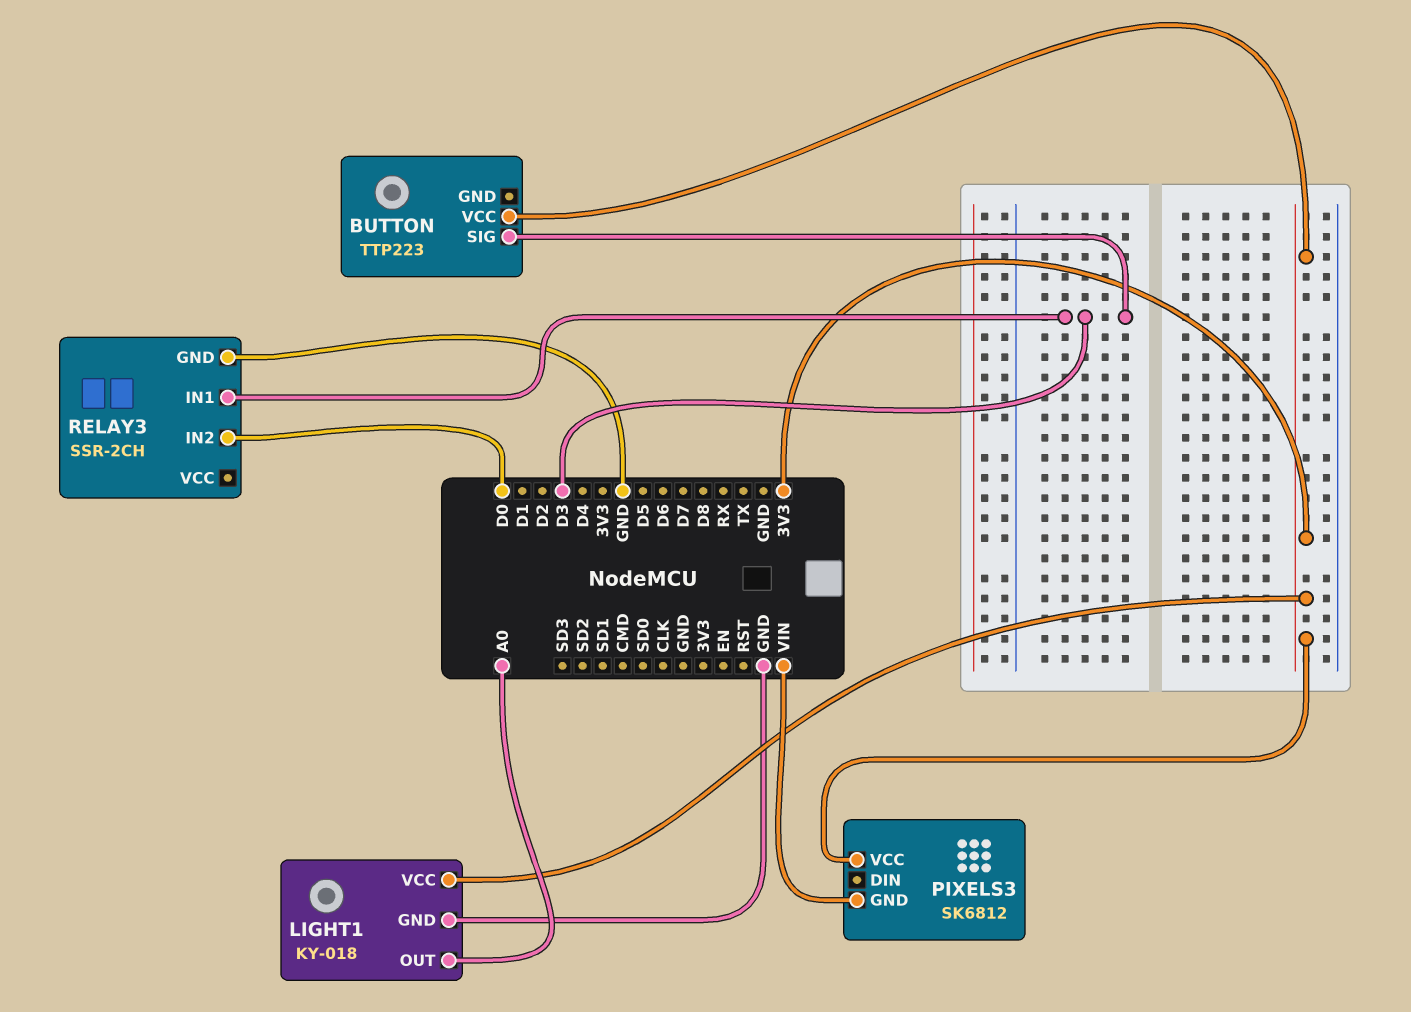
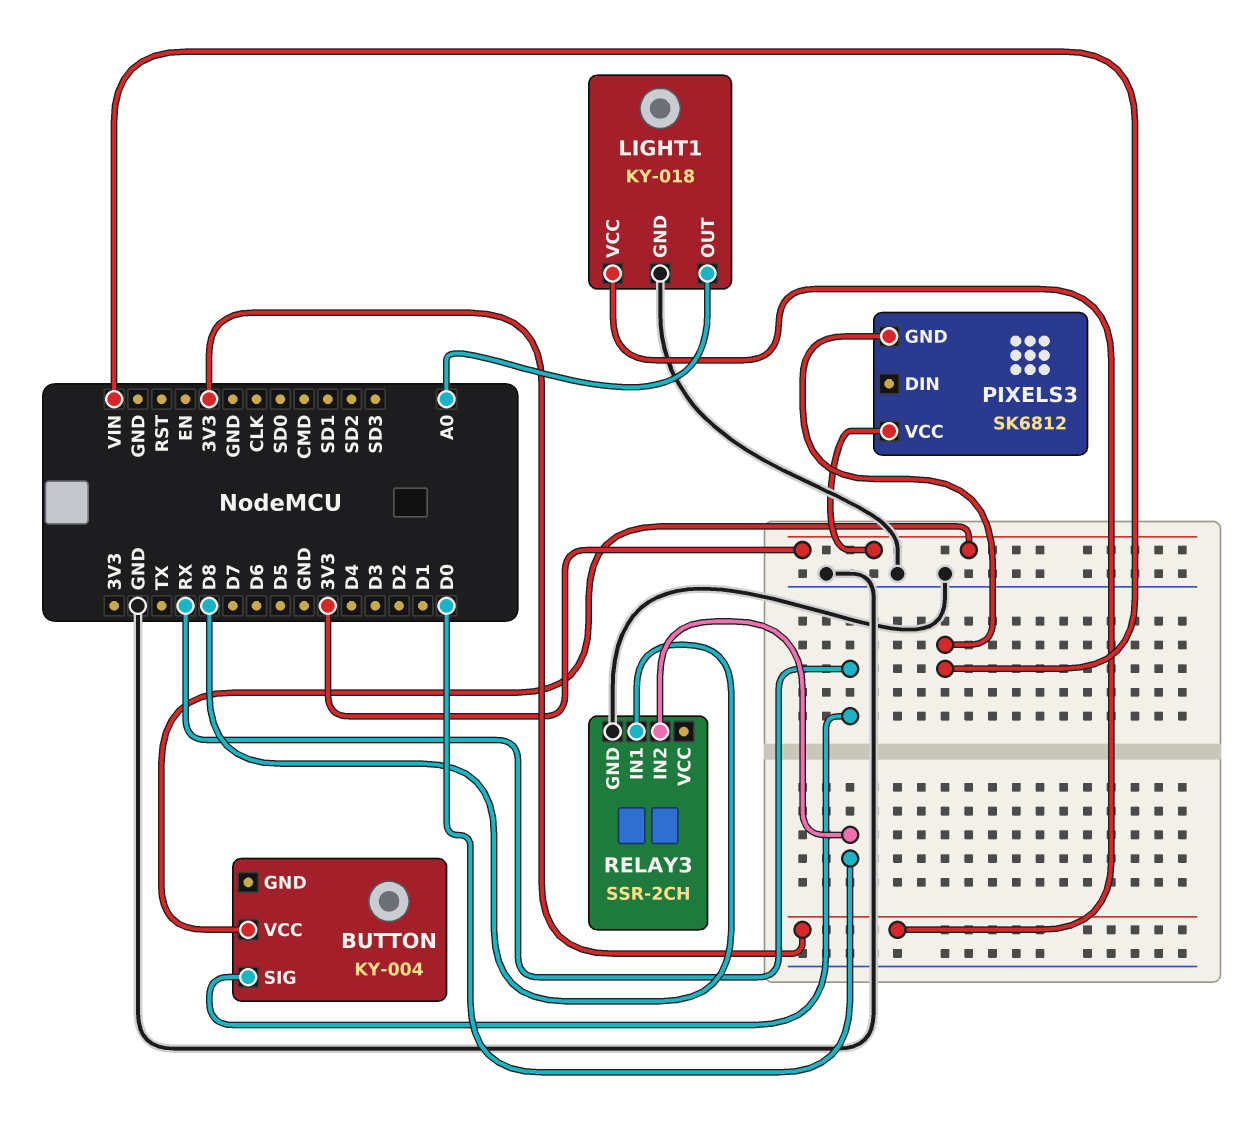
BUTTON: TTP223 -> KY-004
BUTTON pin SIG: D3 -> RX
RELAY3 pin IN1: D3 -> D8

